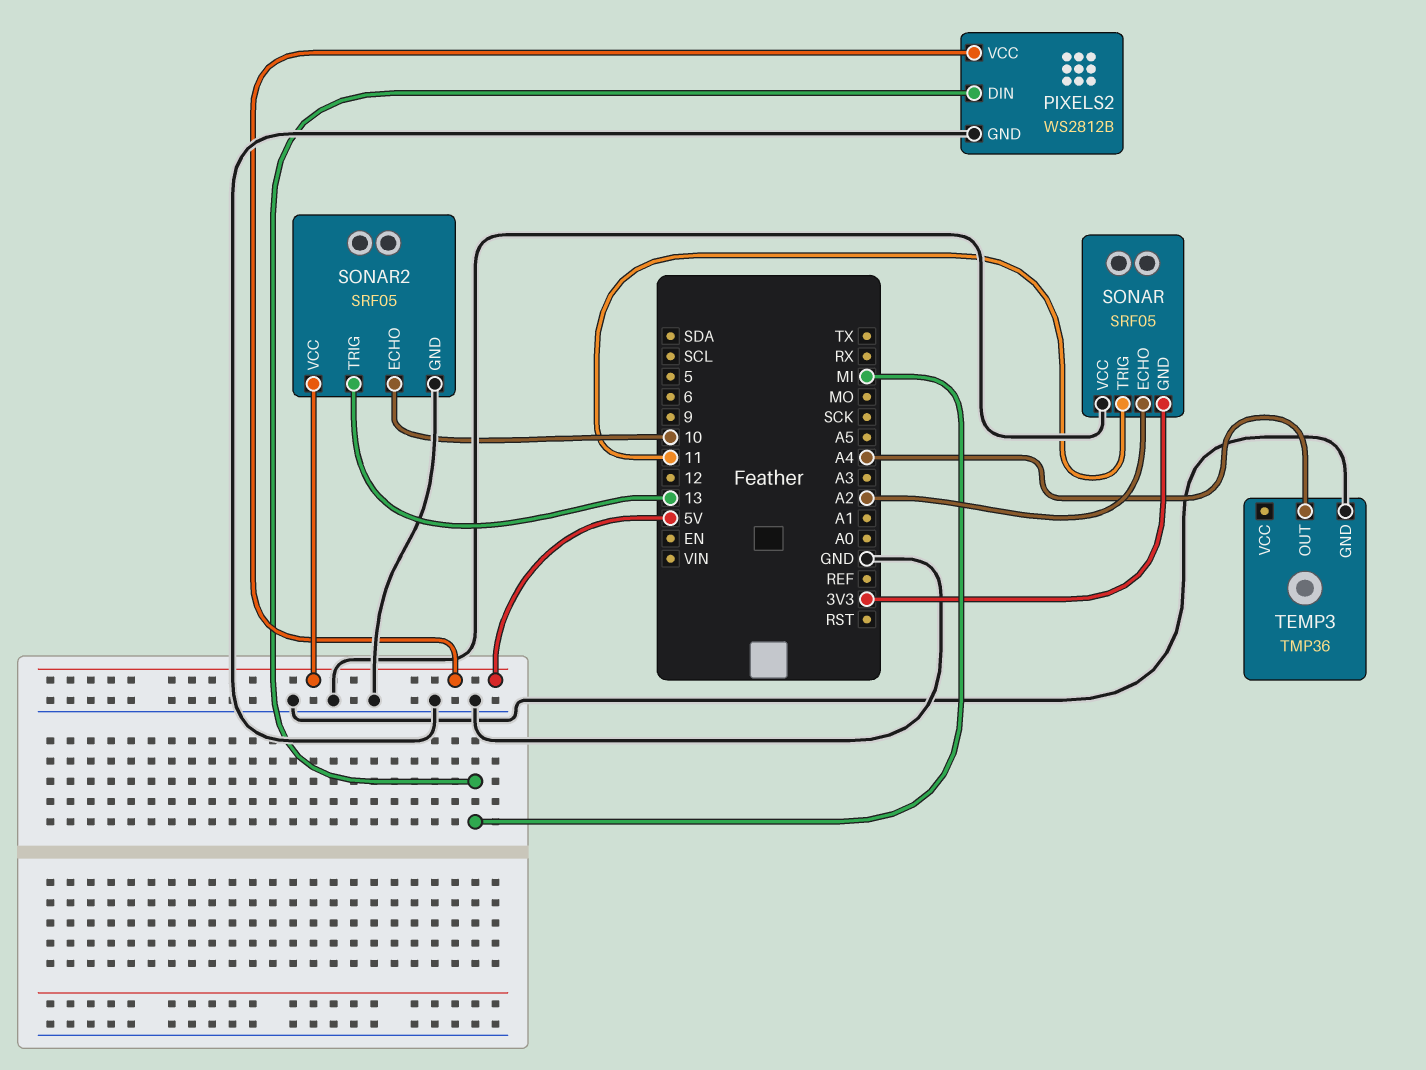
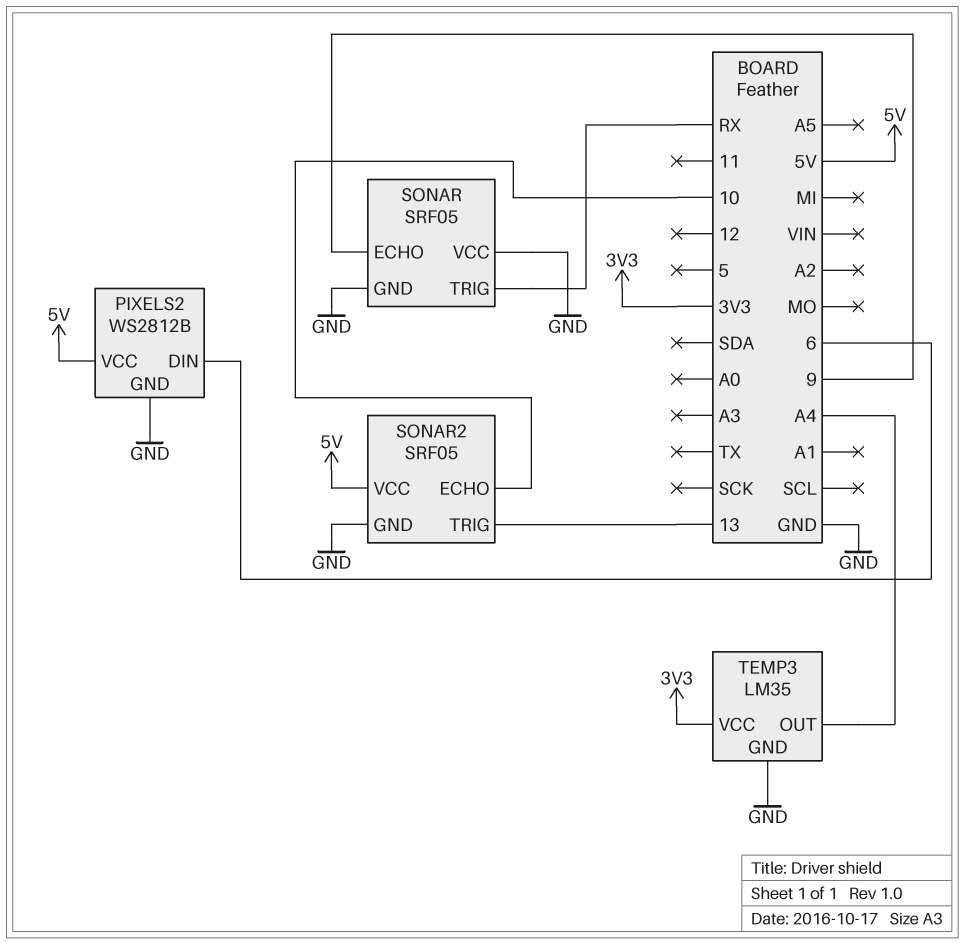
PIXELS2 pin DIN: MI -> 6
SONAR pin ECHO: A2 -> 9
SONAR pin GND: 3V3 -> GND
SONAR pin TRIG: 11 -> RX
TEMP3: TMP36 -> LM35
TEMP3 pin VCC: none -> 3V3

